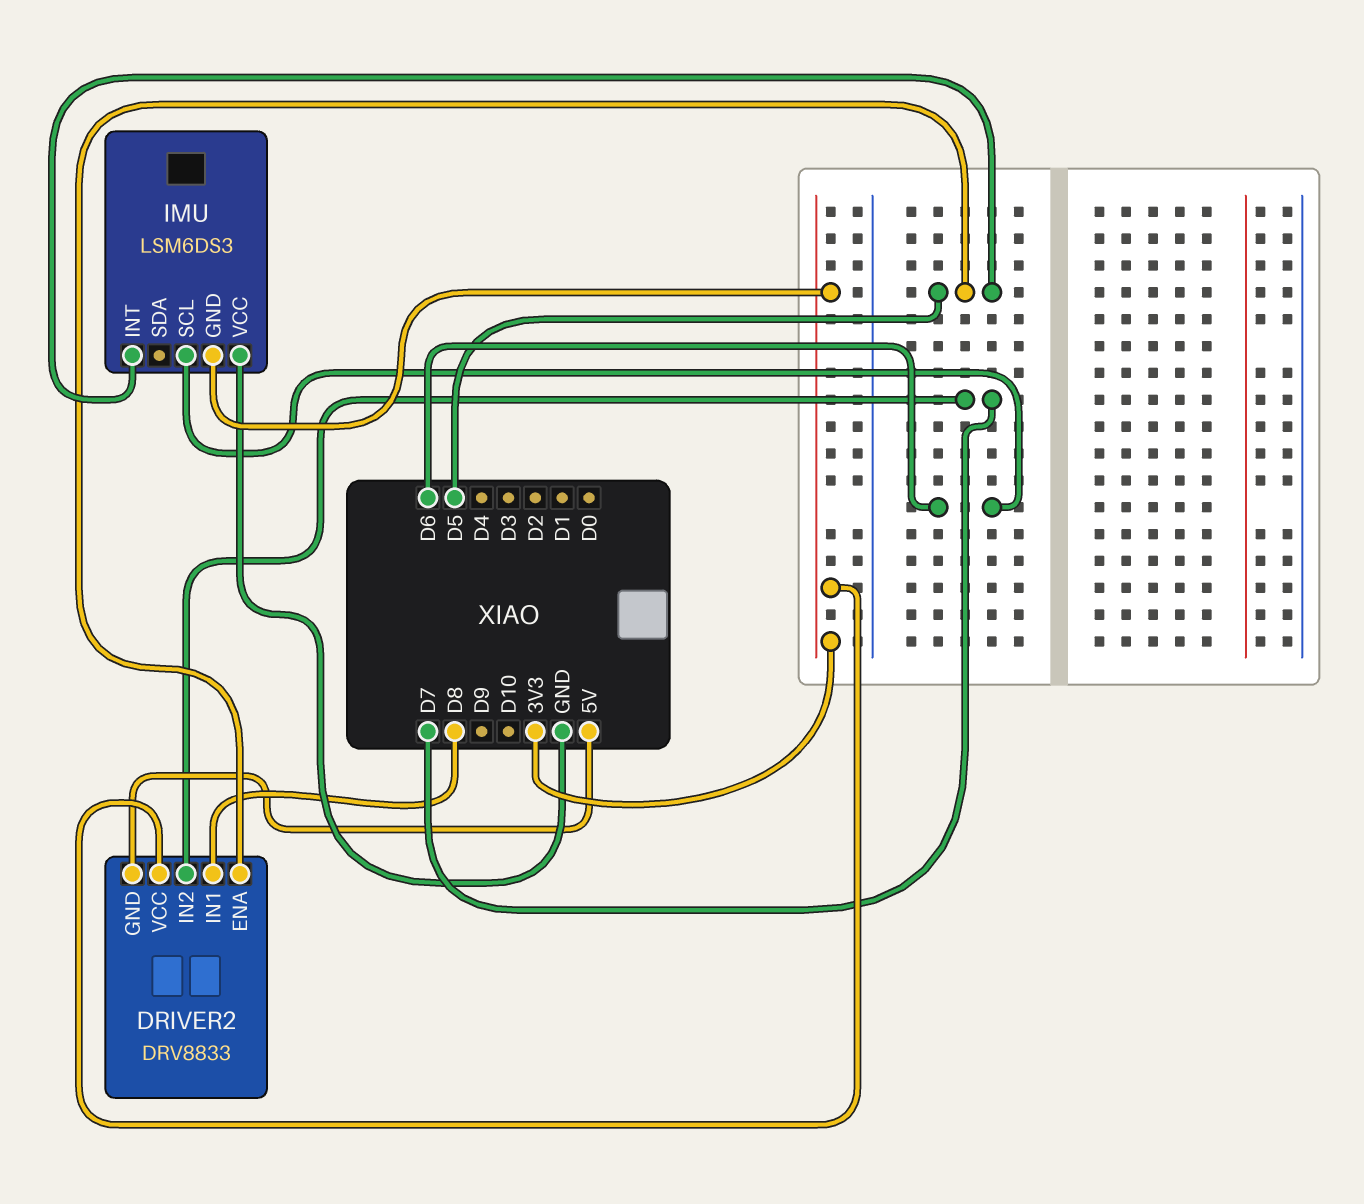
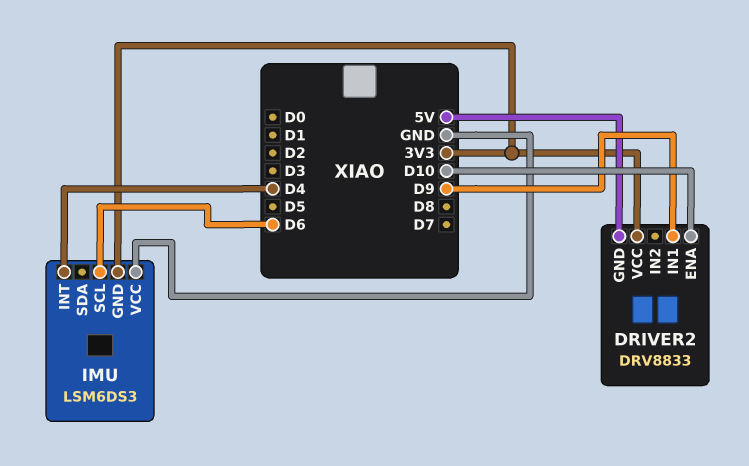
DRIVER2 pin ENA: D5 -> D10
DRIVER2 pin IN1: D8 -> D9
DRIVER2 pin IN2: D7 -> none
IMU pin INT: D5 -> D4

